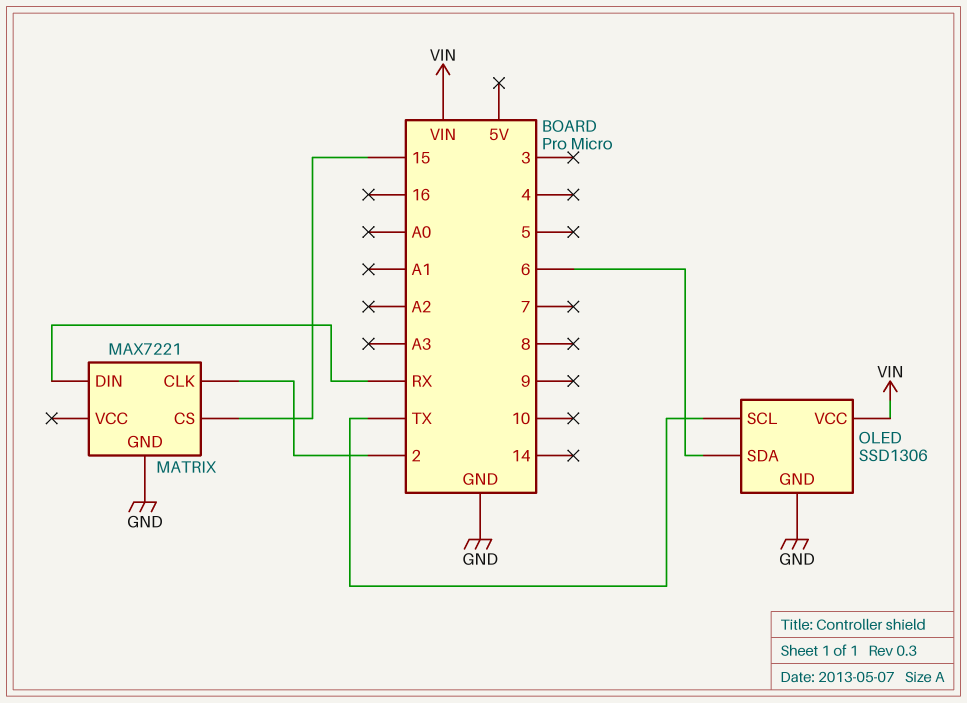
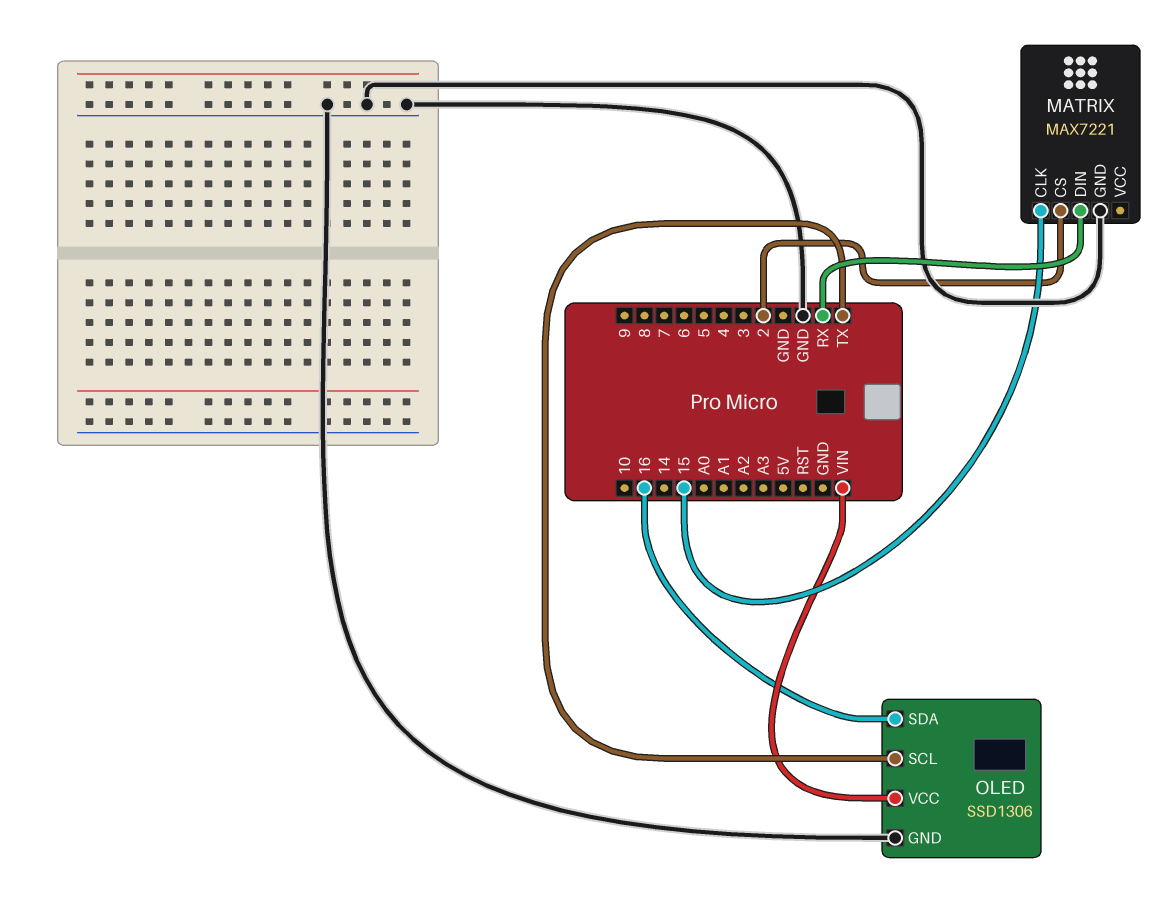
MATRIX pin CLK: 2 -> 15
MATRIX pin CS: 15 -> 2
OLED pin SDA: 6 -> 16

